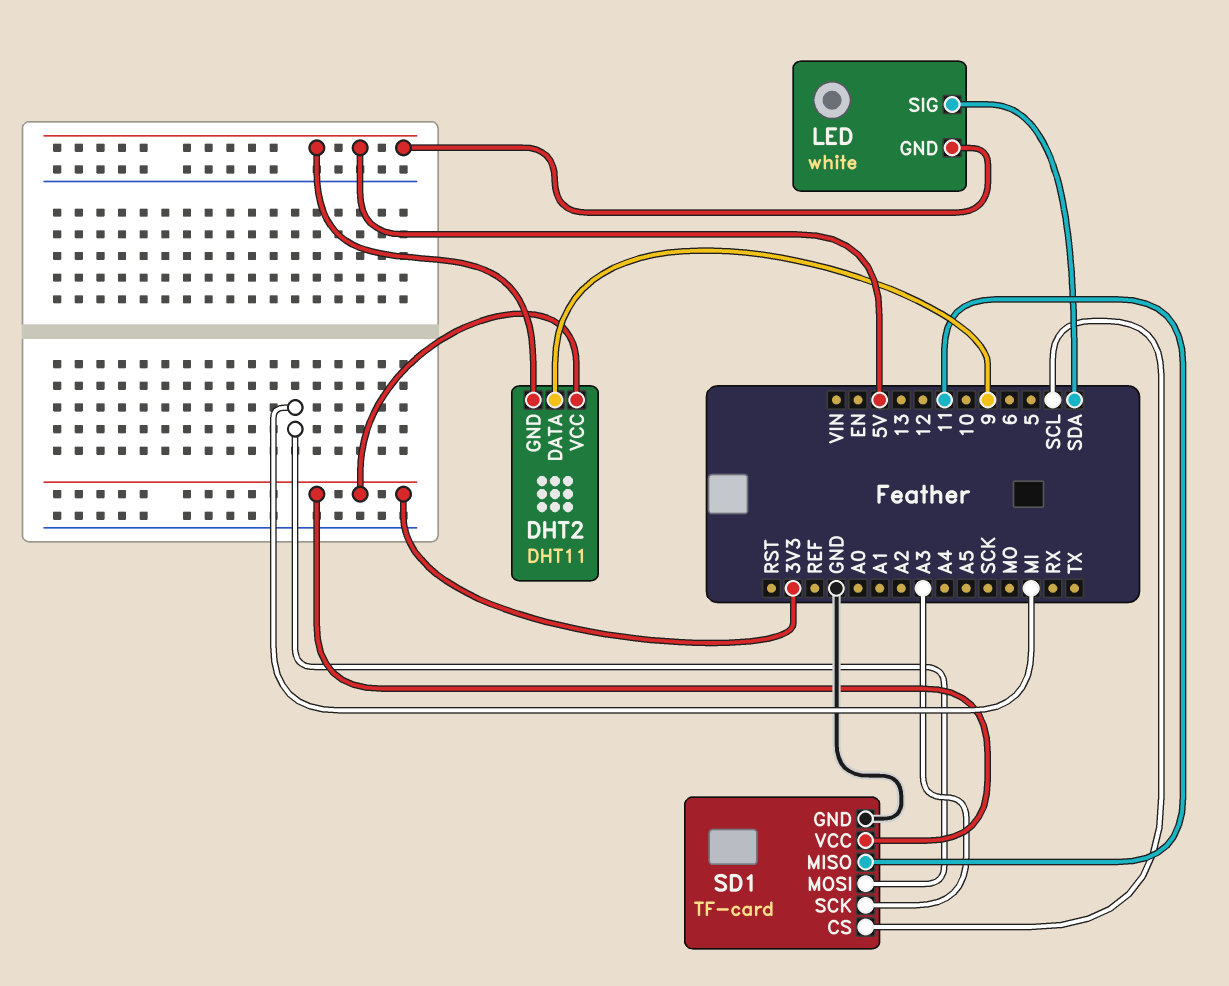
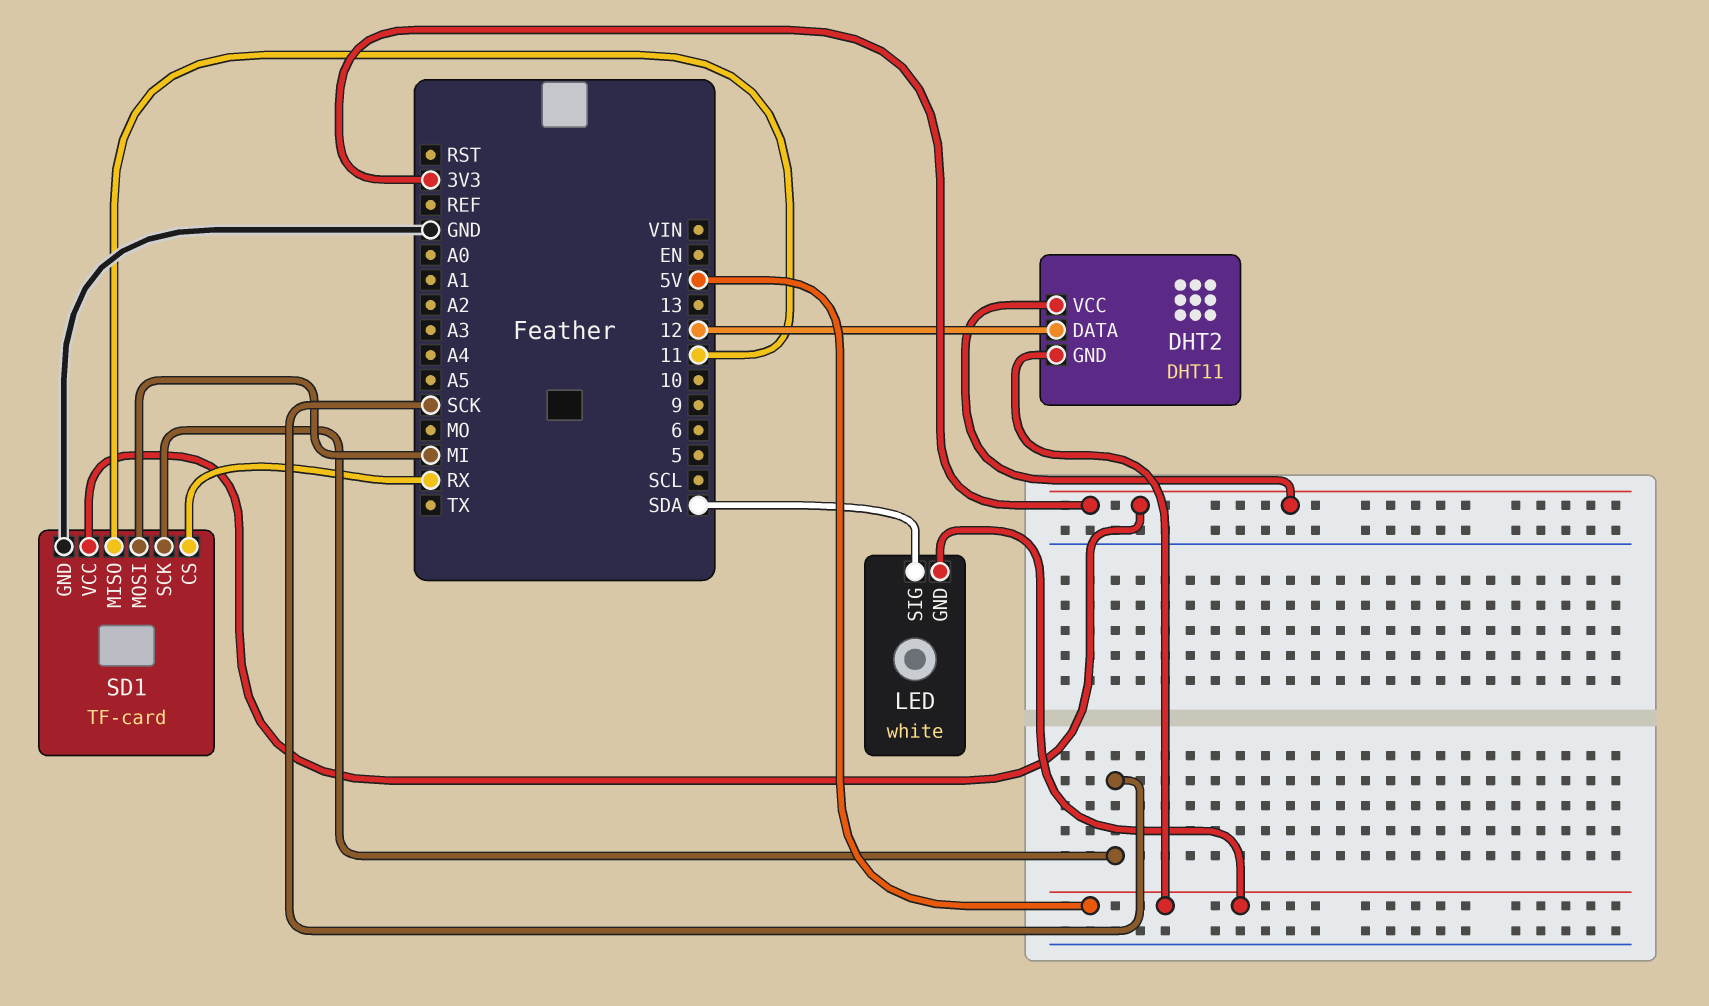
DHT2 pin DATA: 9 -> 12
SD1 pin CS: SCL -> RX
SD1 pin SCK: A3 -> SCK

